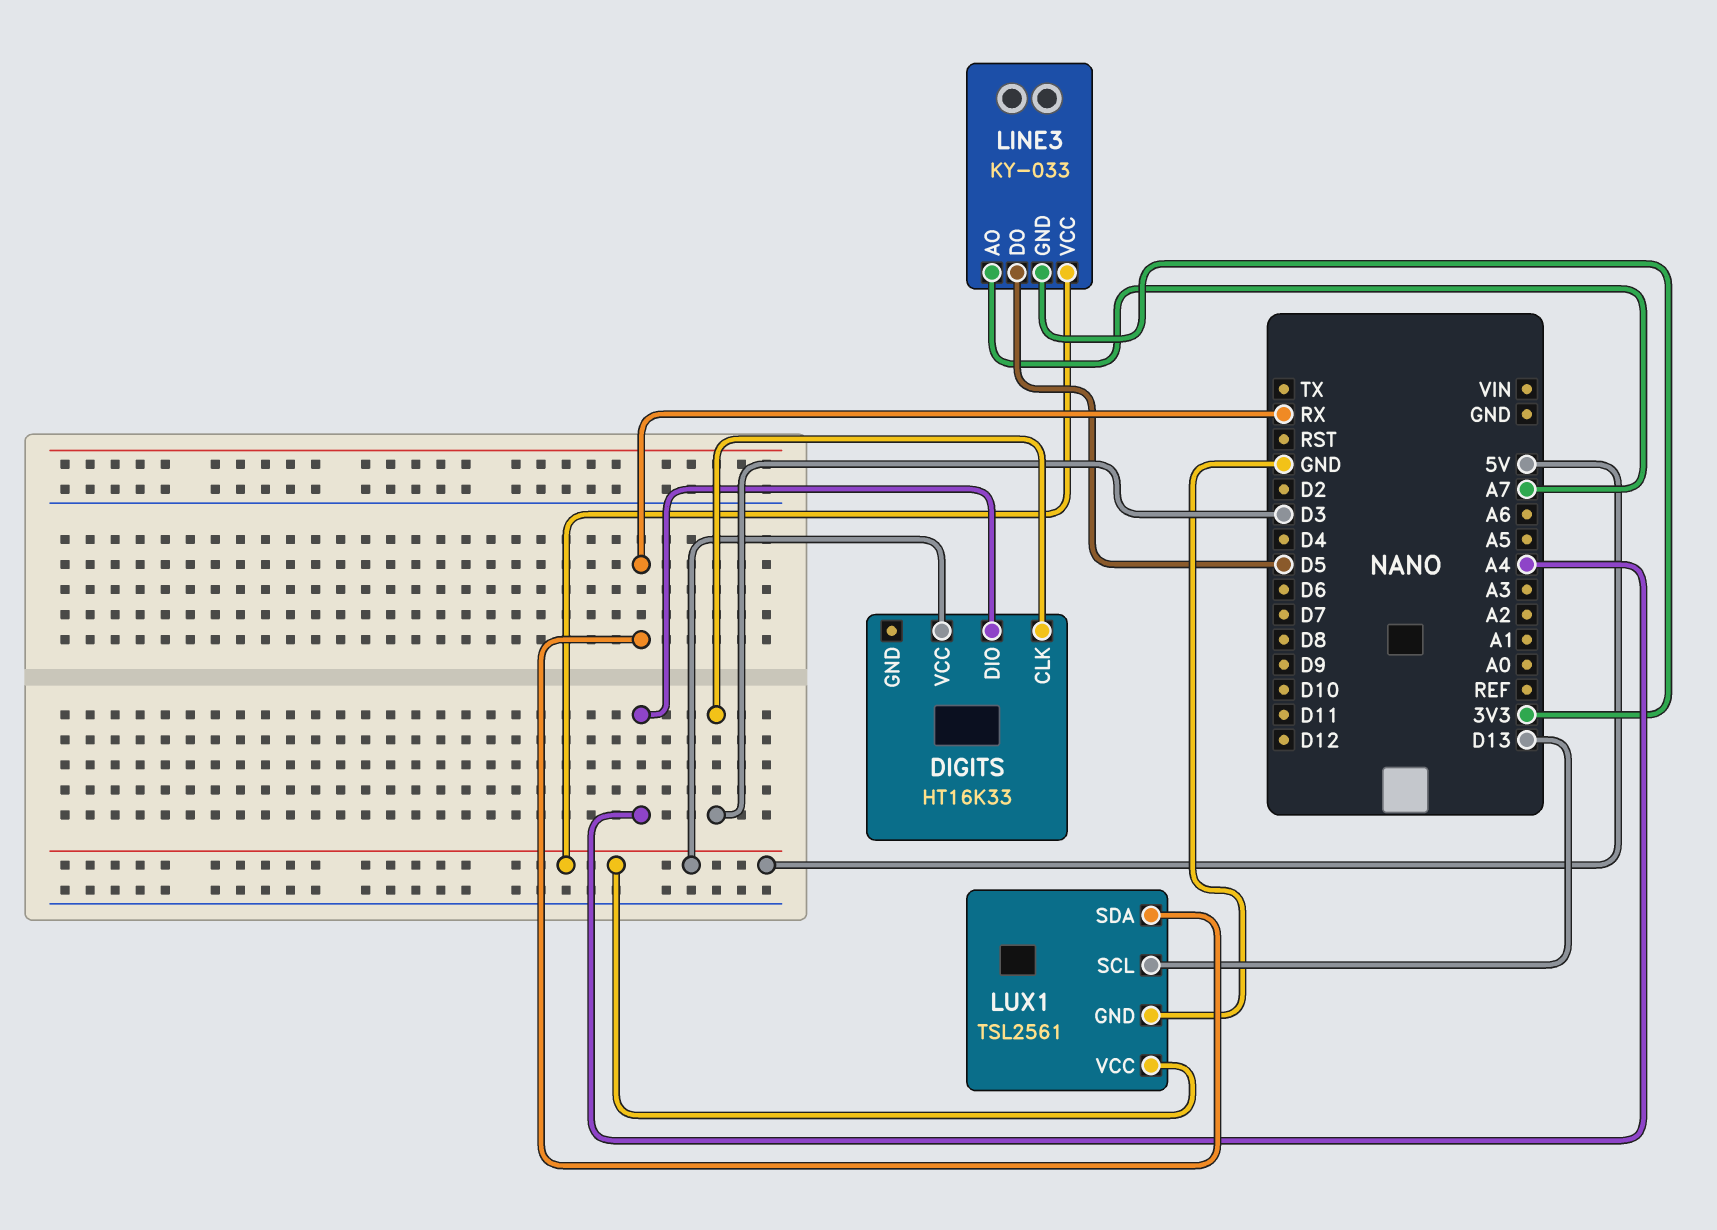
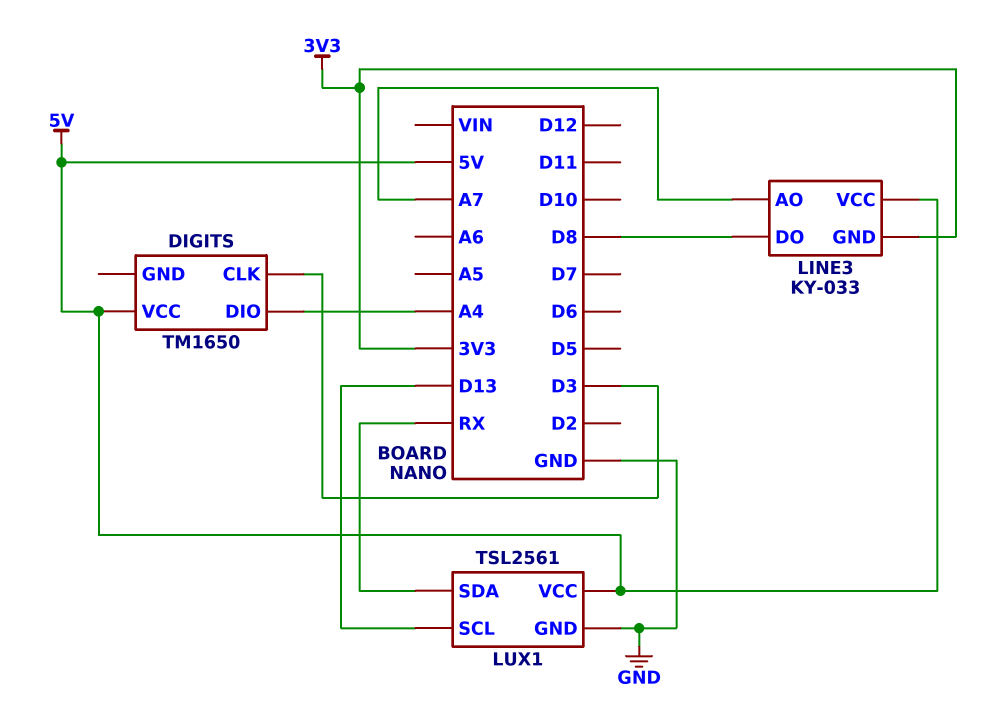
DIGITS: HT16K33 -> TM1650
LINE3 pin DO: D5 -> D8

